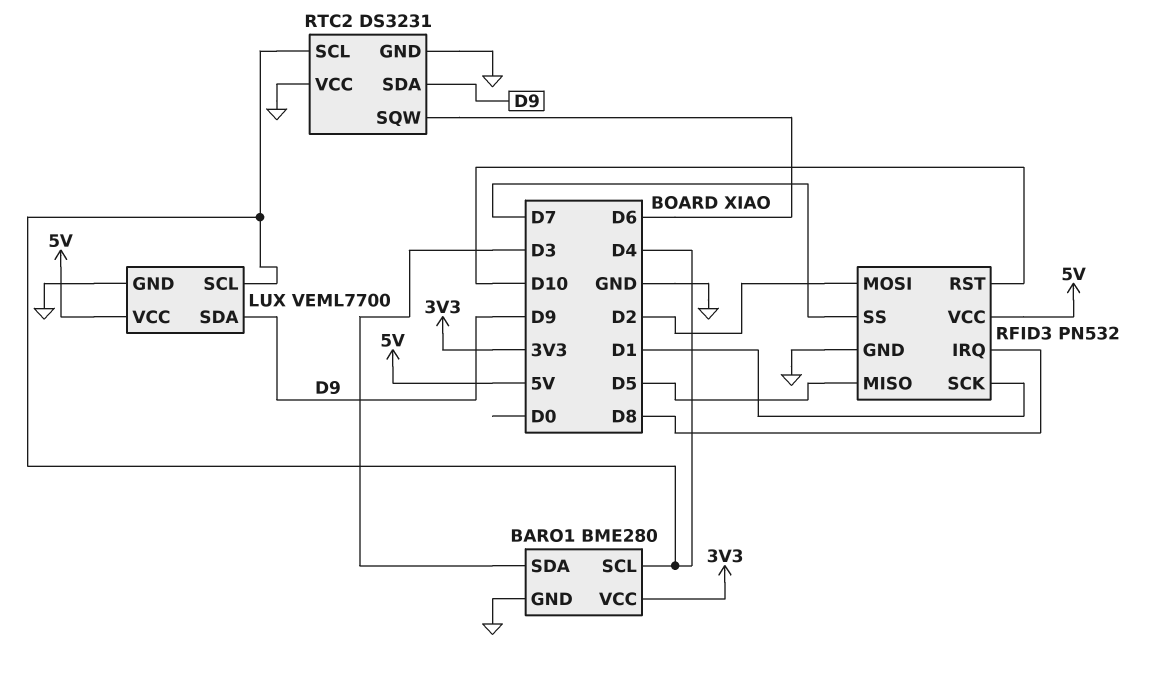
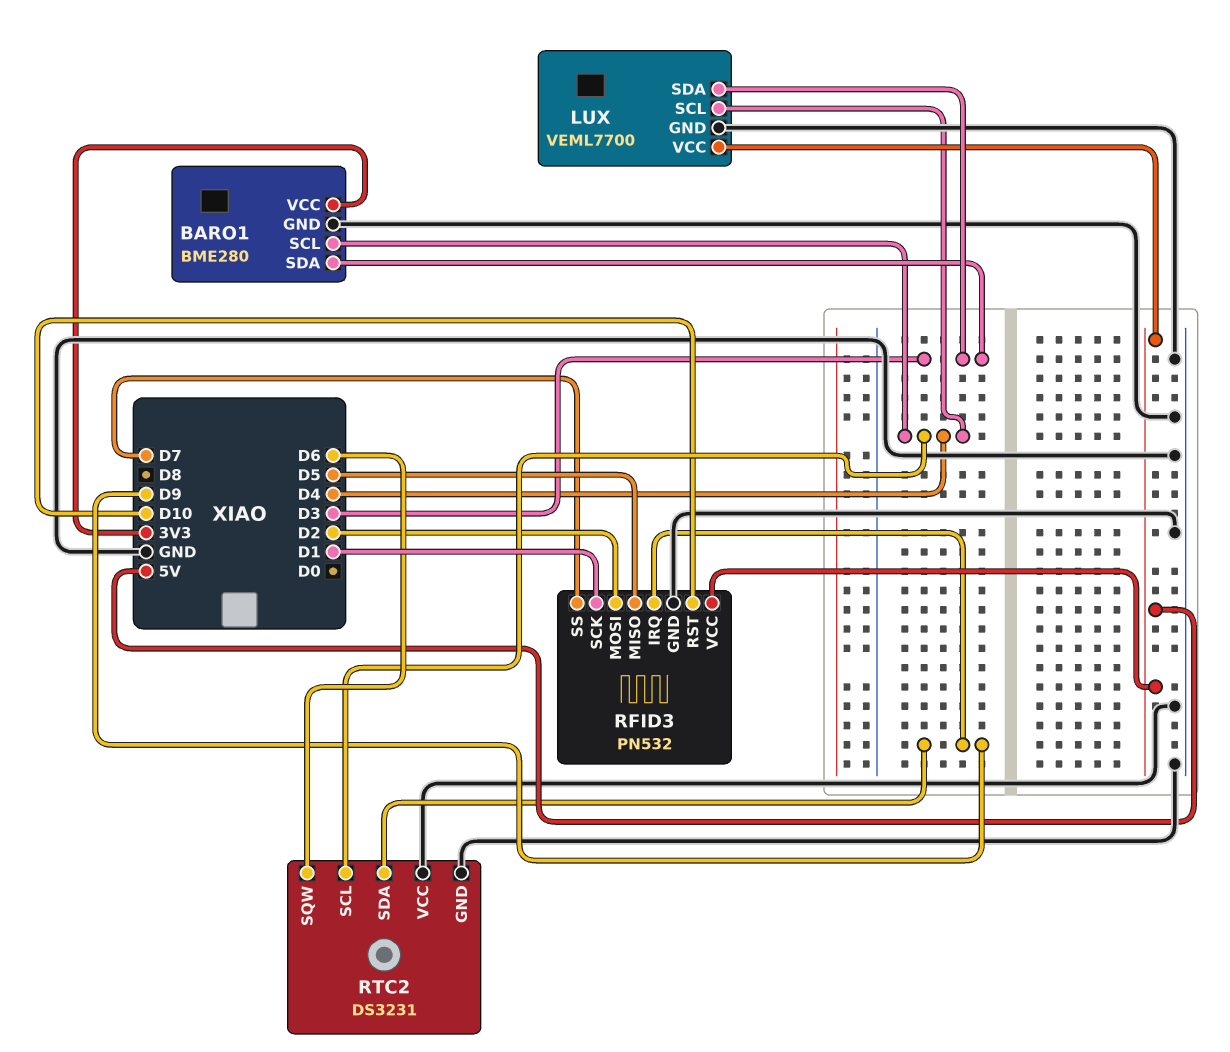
LUX pin SDA: D9 -> D3
RFID3 pin IRQ: D8 -> D9

